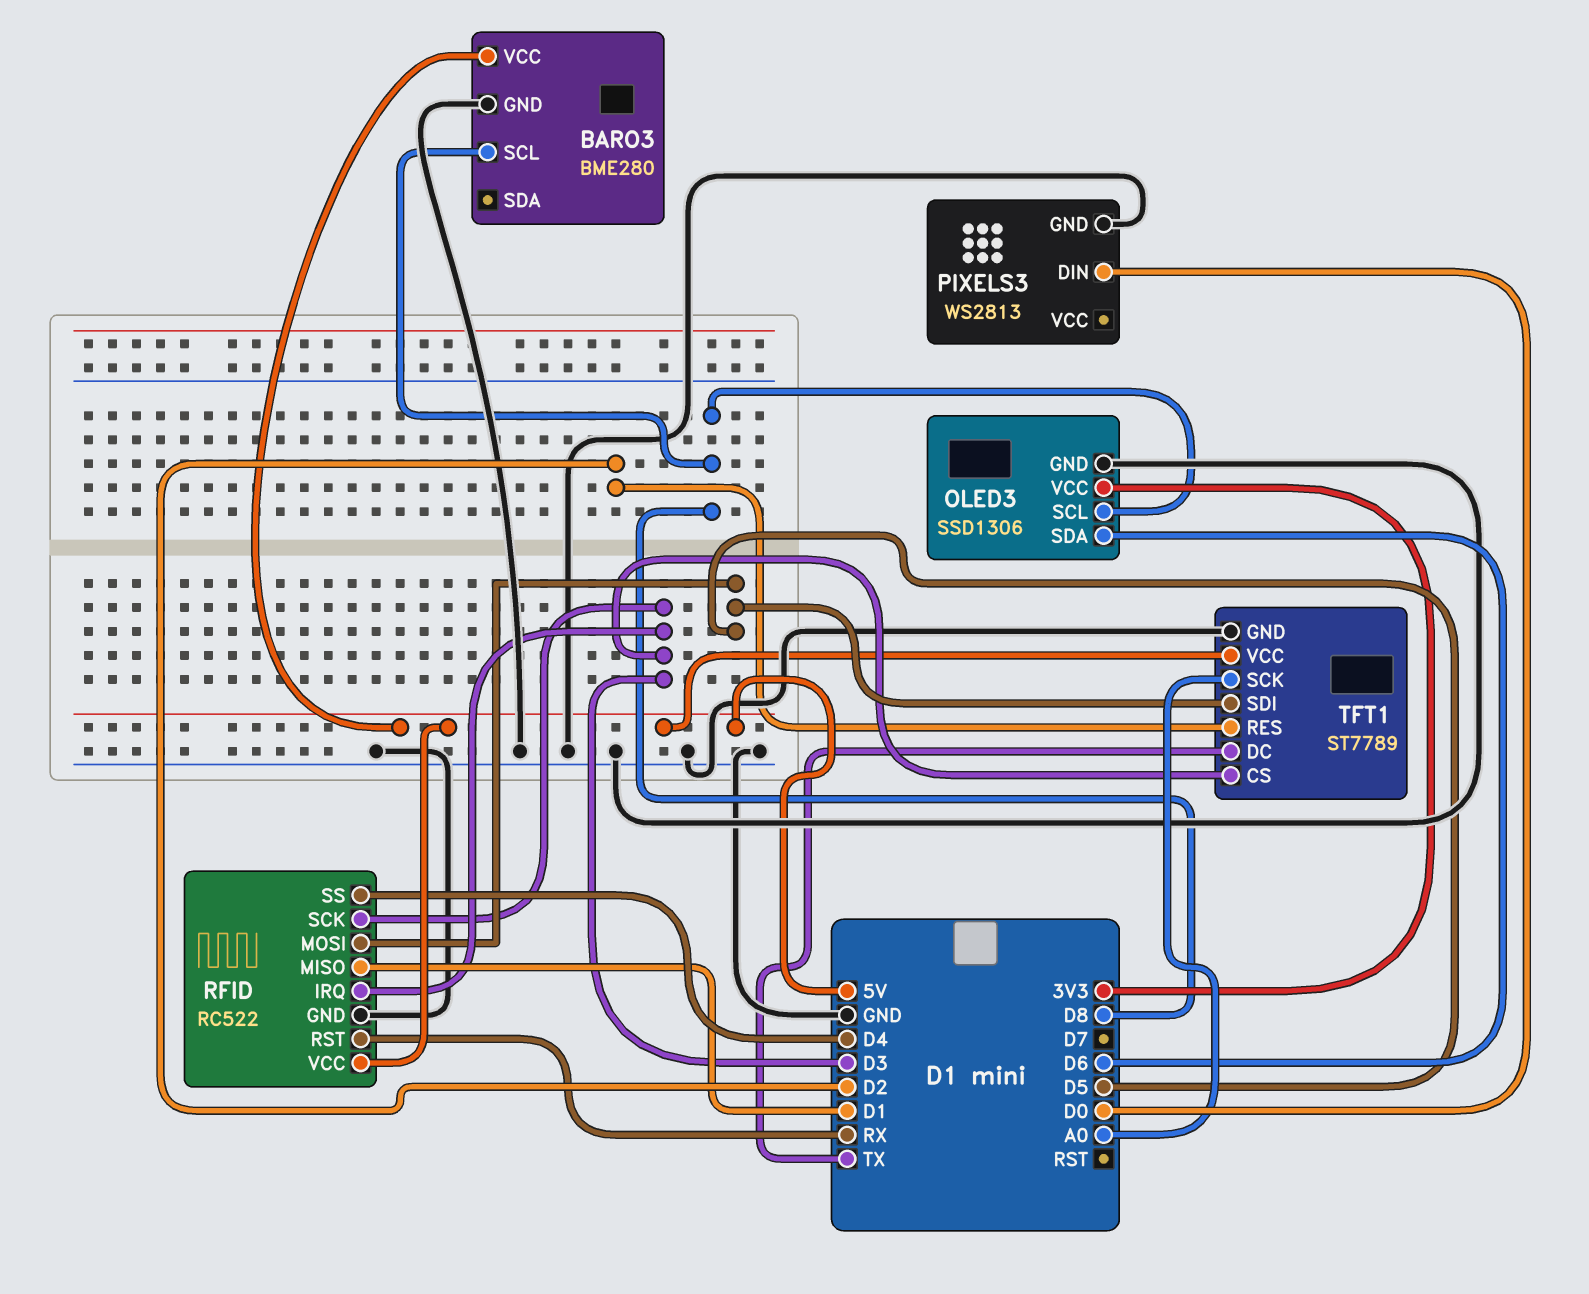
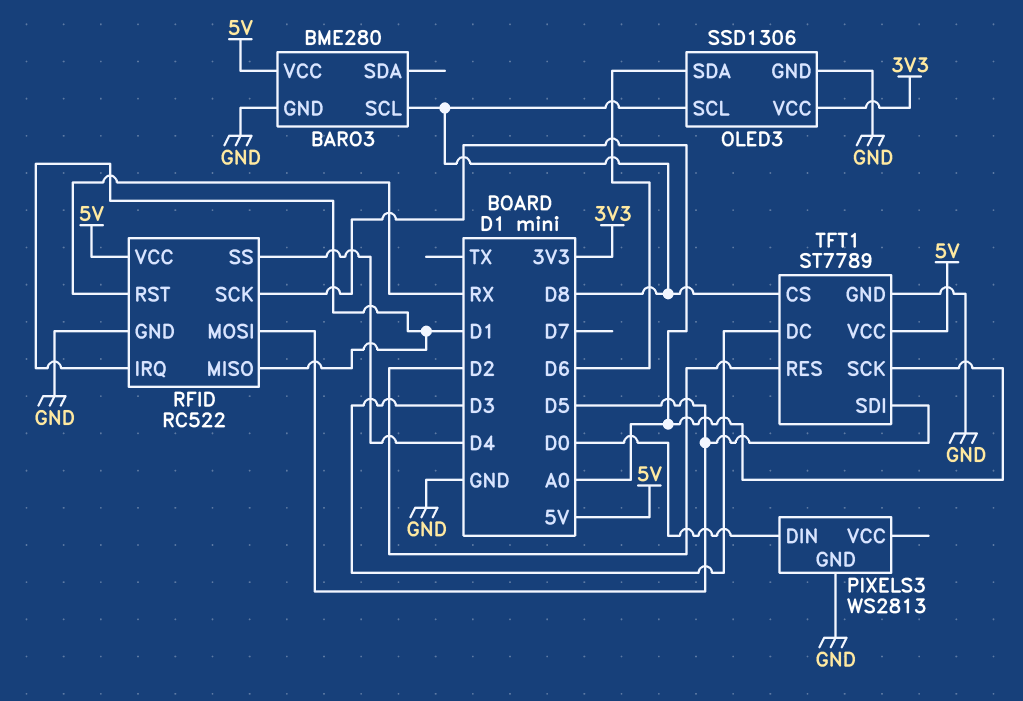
RFID pin IRQ: D3 -> D1
RFID pin SCK: D3 -> A0
TFT1 pin CS: D3 -> D8
TFT1 pin DC: TX -> D3

